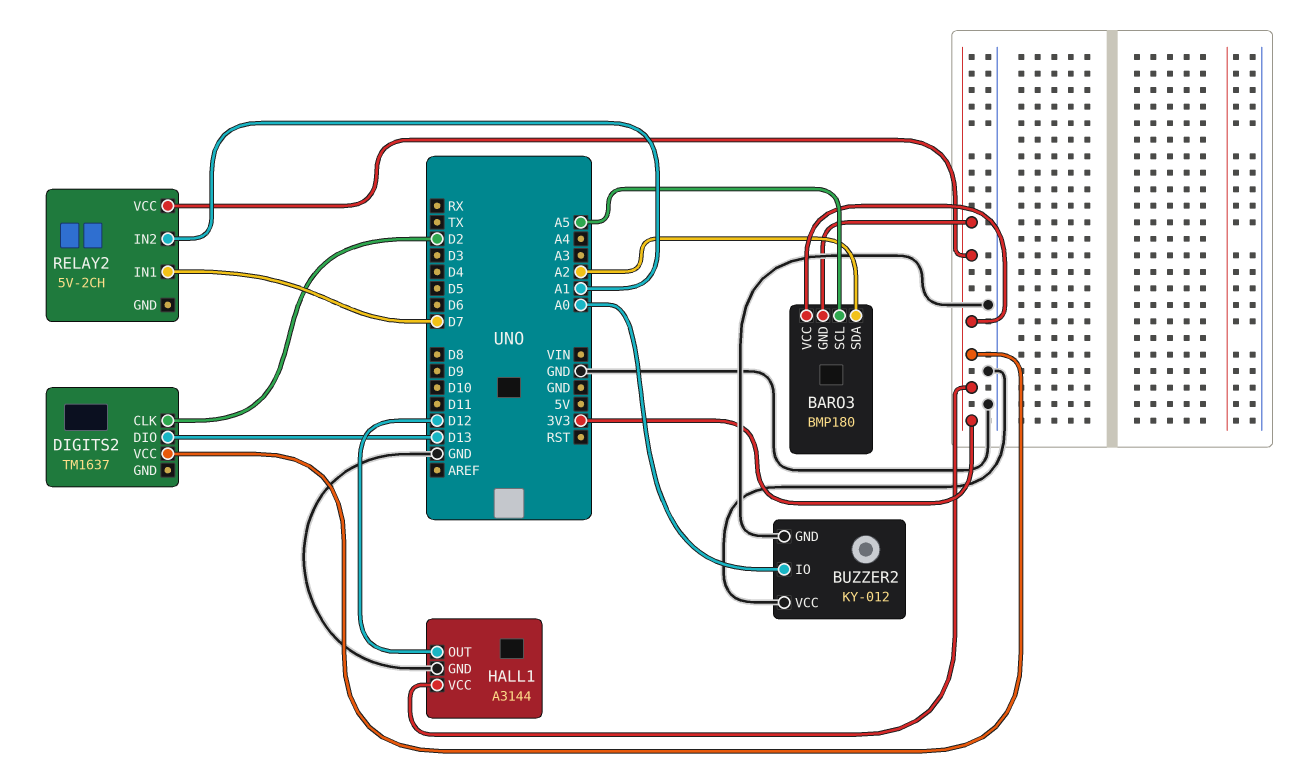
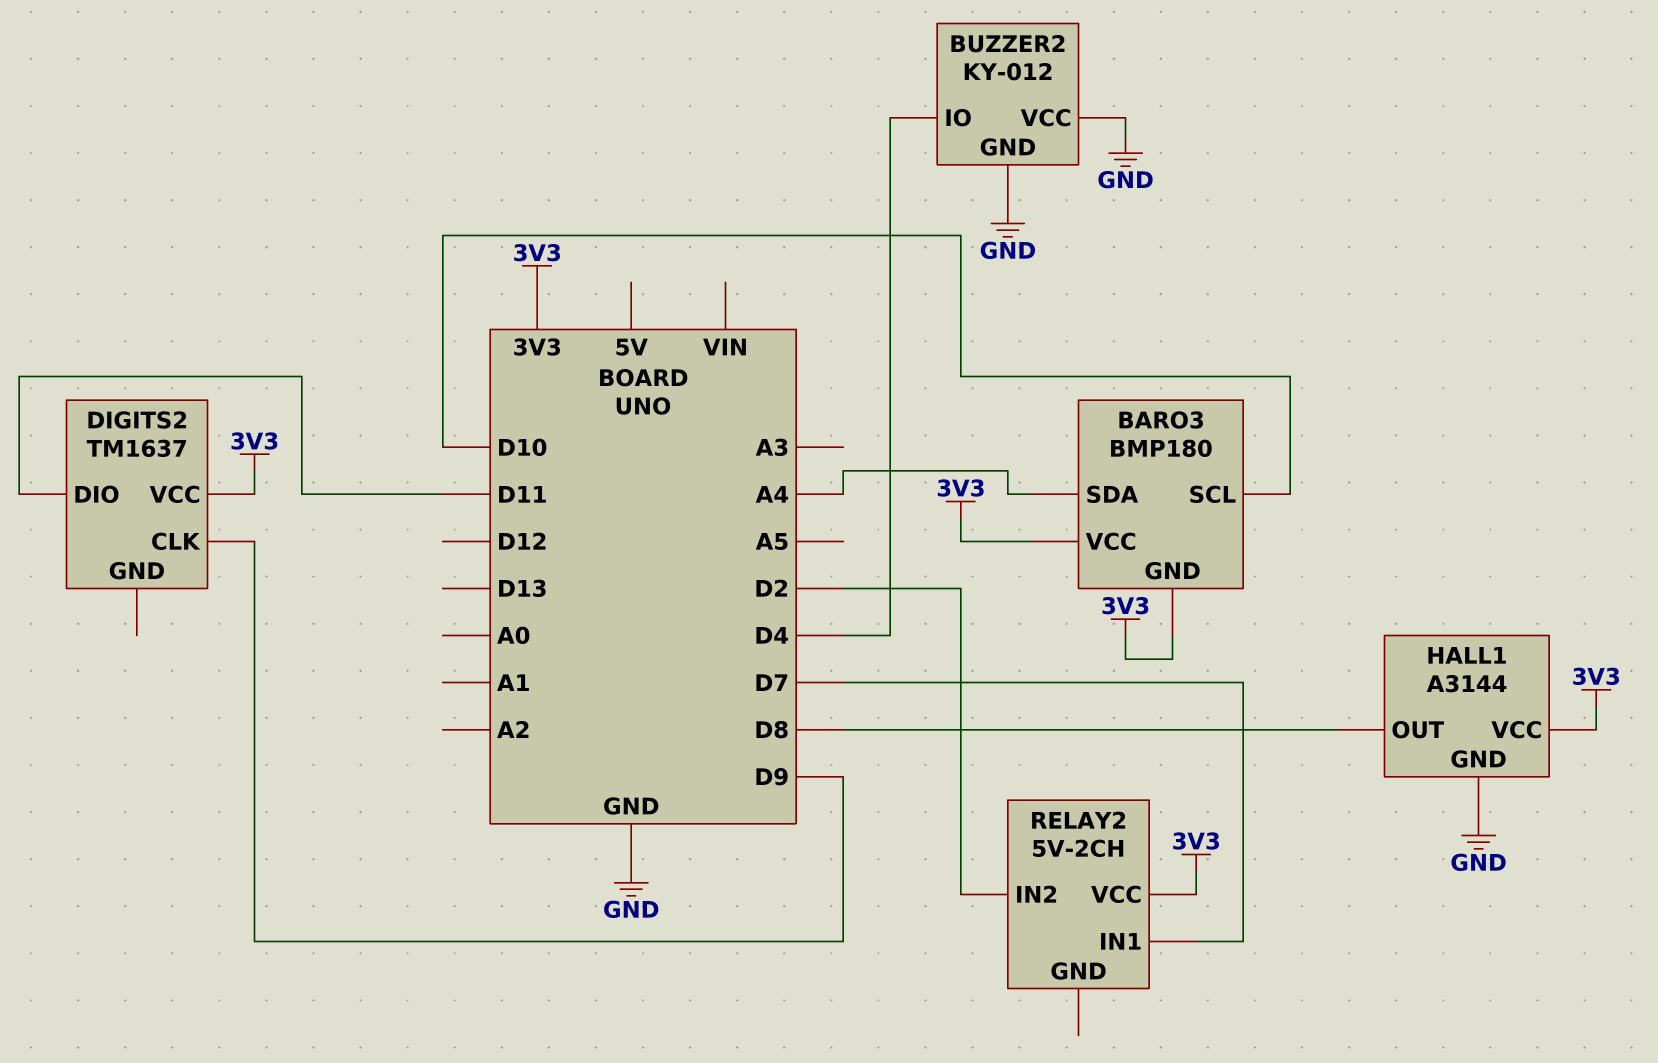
BARO3 pin SCL: A5 -> D10
BARO3 pin SDA: A2 -> A4
BUZZER2 pin IO: A0 -> D4
DIGITS2 pin CLK: D2 -> D9
DIGITS2 pin DIO: D13 -> D11
HALL1 pin OUT: D12 -> D8
RELAY2 pin IN2: A1 -> D2

